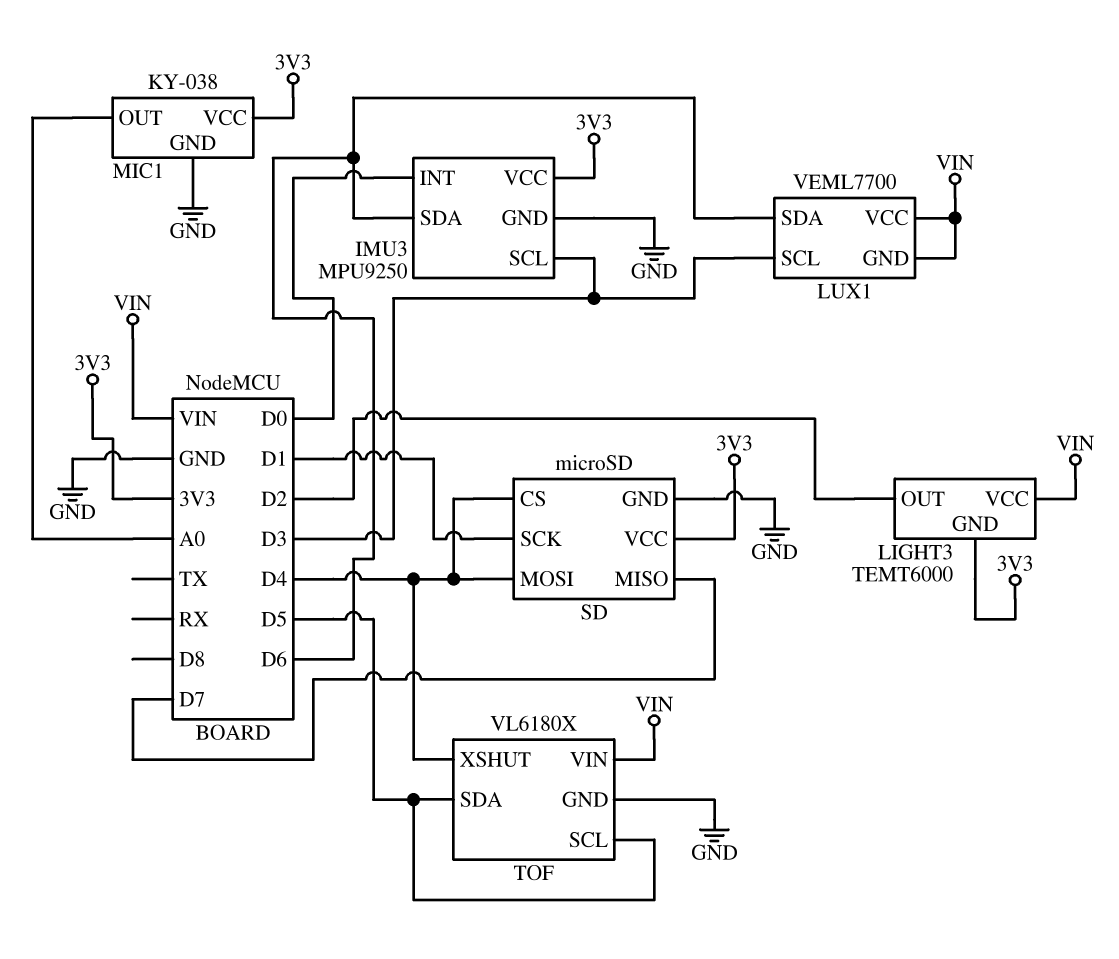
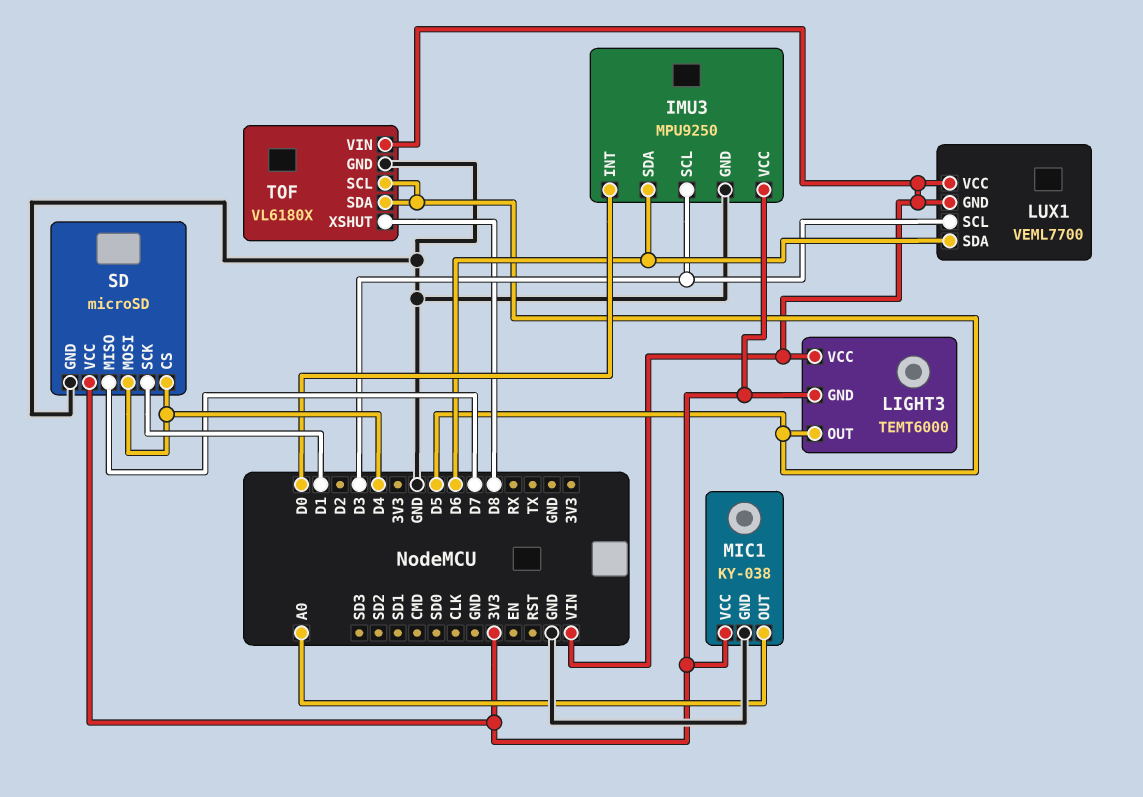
LIGHT3 pin OUT: D2 -> D5
TOF pin XSHUT: D4 -> D8

